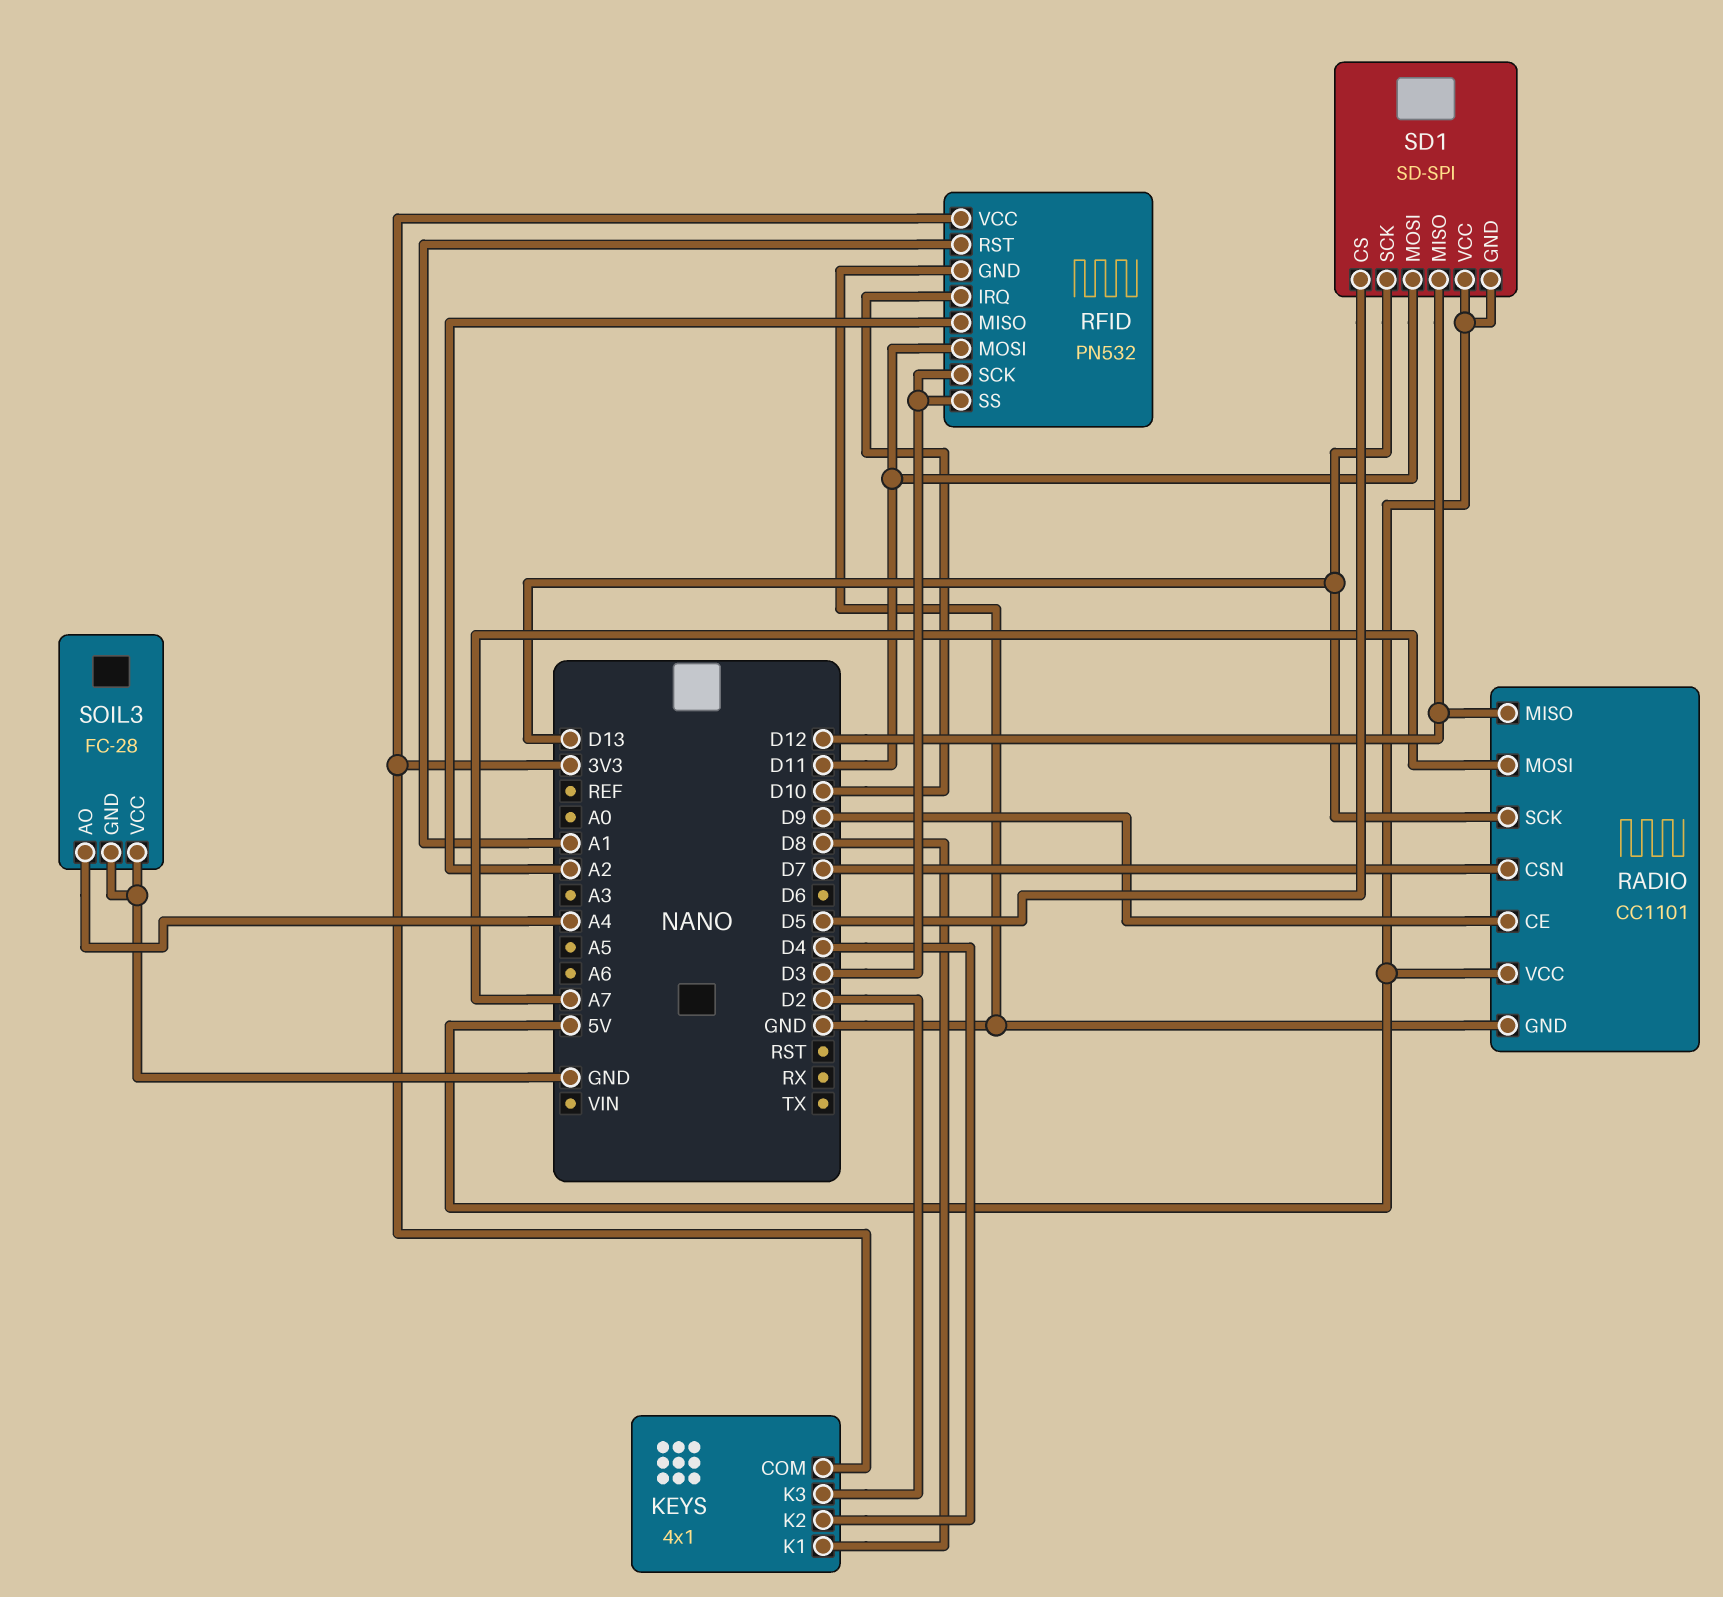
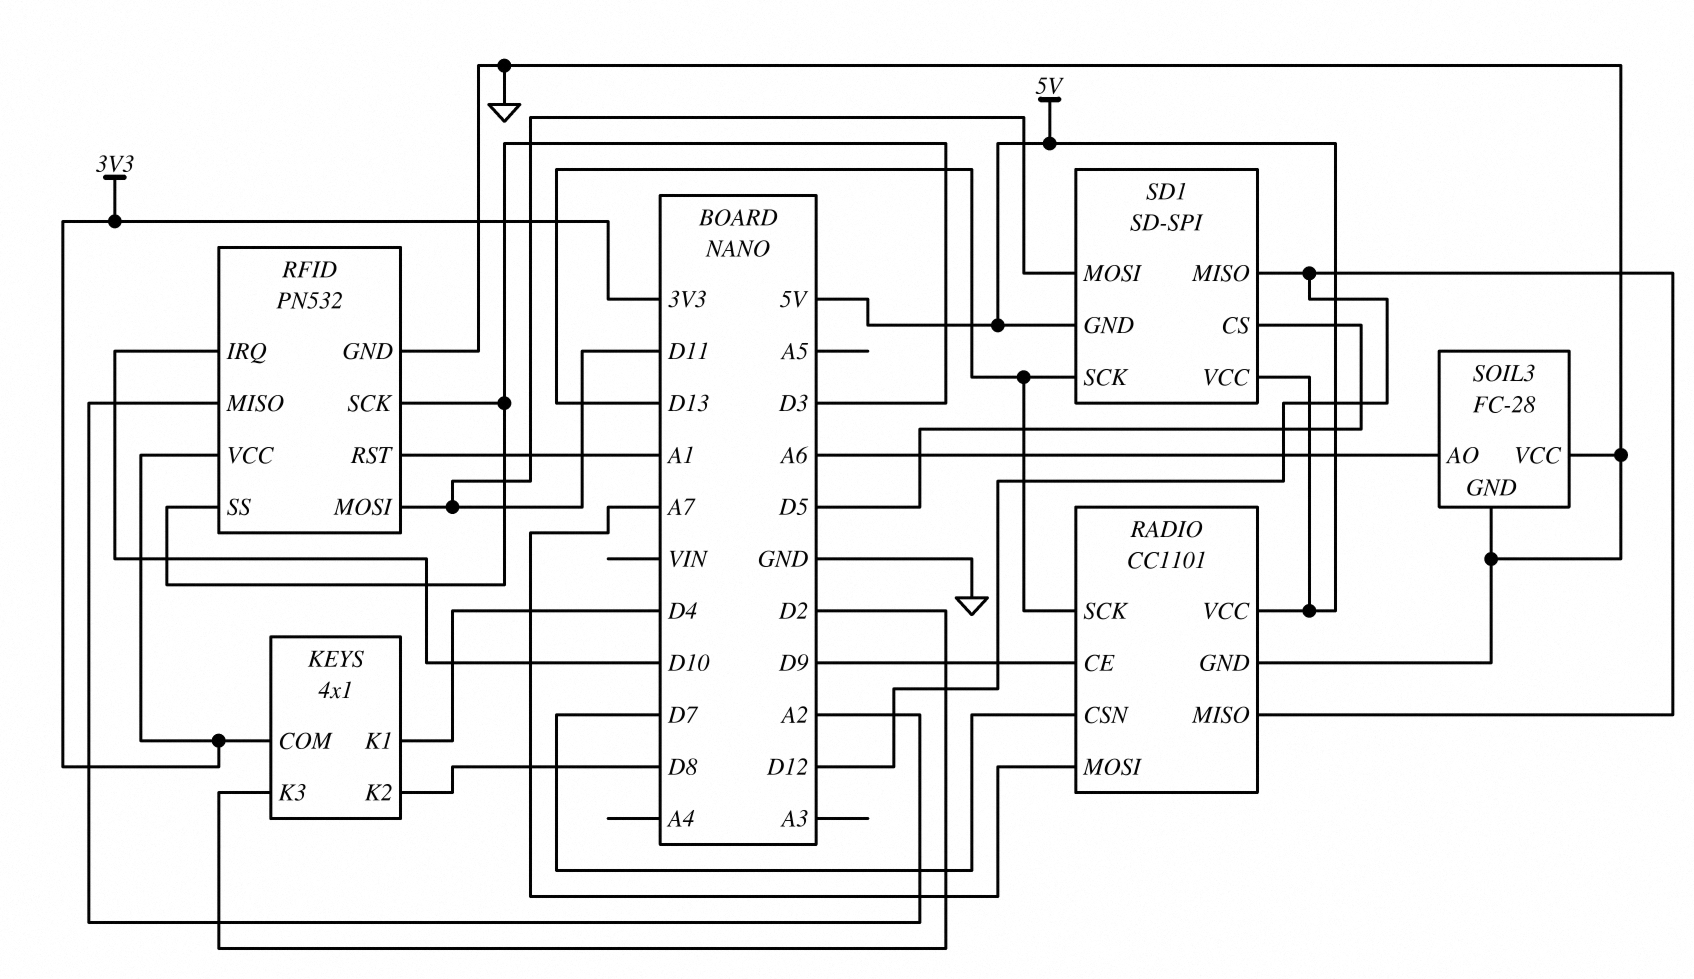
KEYS pin K1: D8 -> D4
KEYS pin K2: D4 -> D8
SOIL3 pin AO: A4 -> A6

